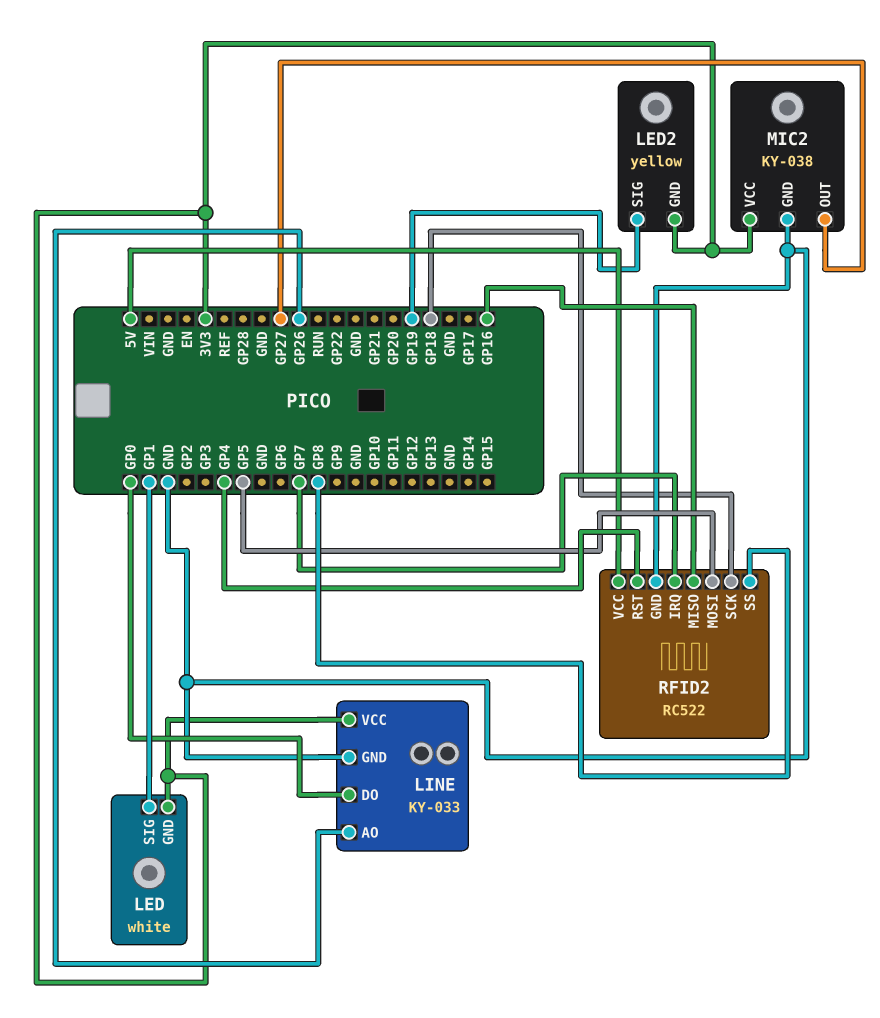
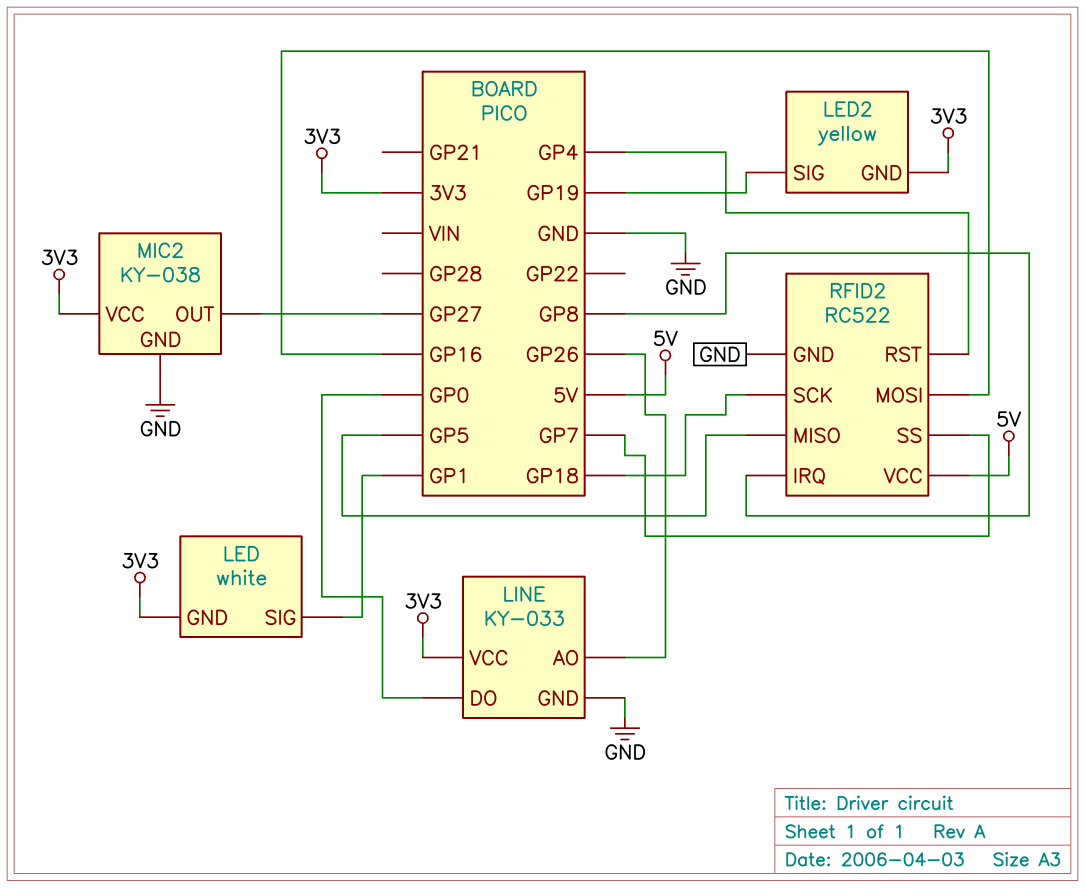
RFID2 pin IRQ: GP7 -> GP8
RFID2 pin MISO: GP16 -> GP5
RFID2 pin MOSI: GP5 -> GP16
RFID2 pin SS: GP8 -> GP7

